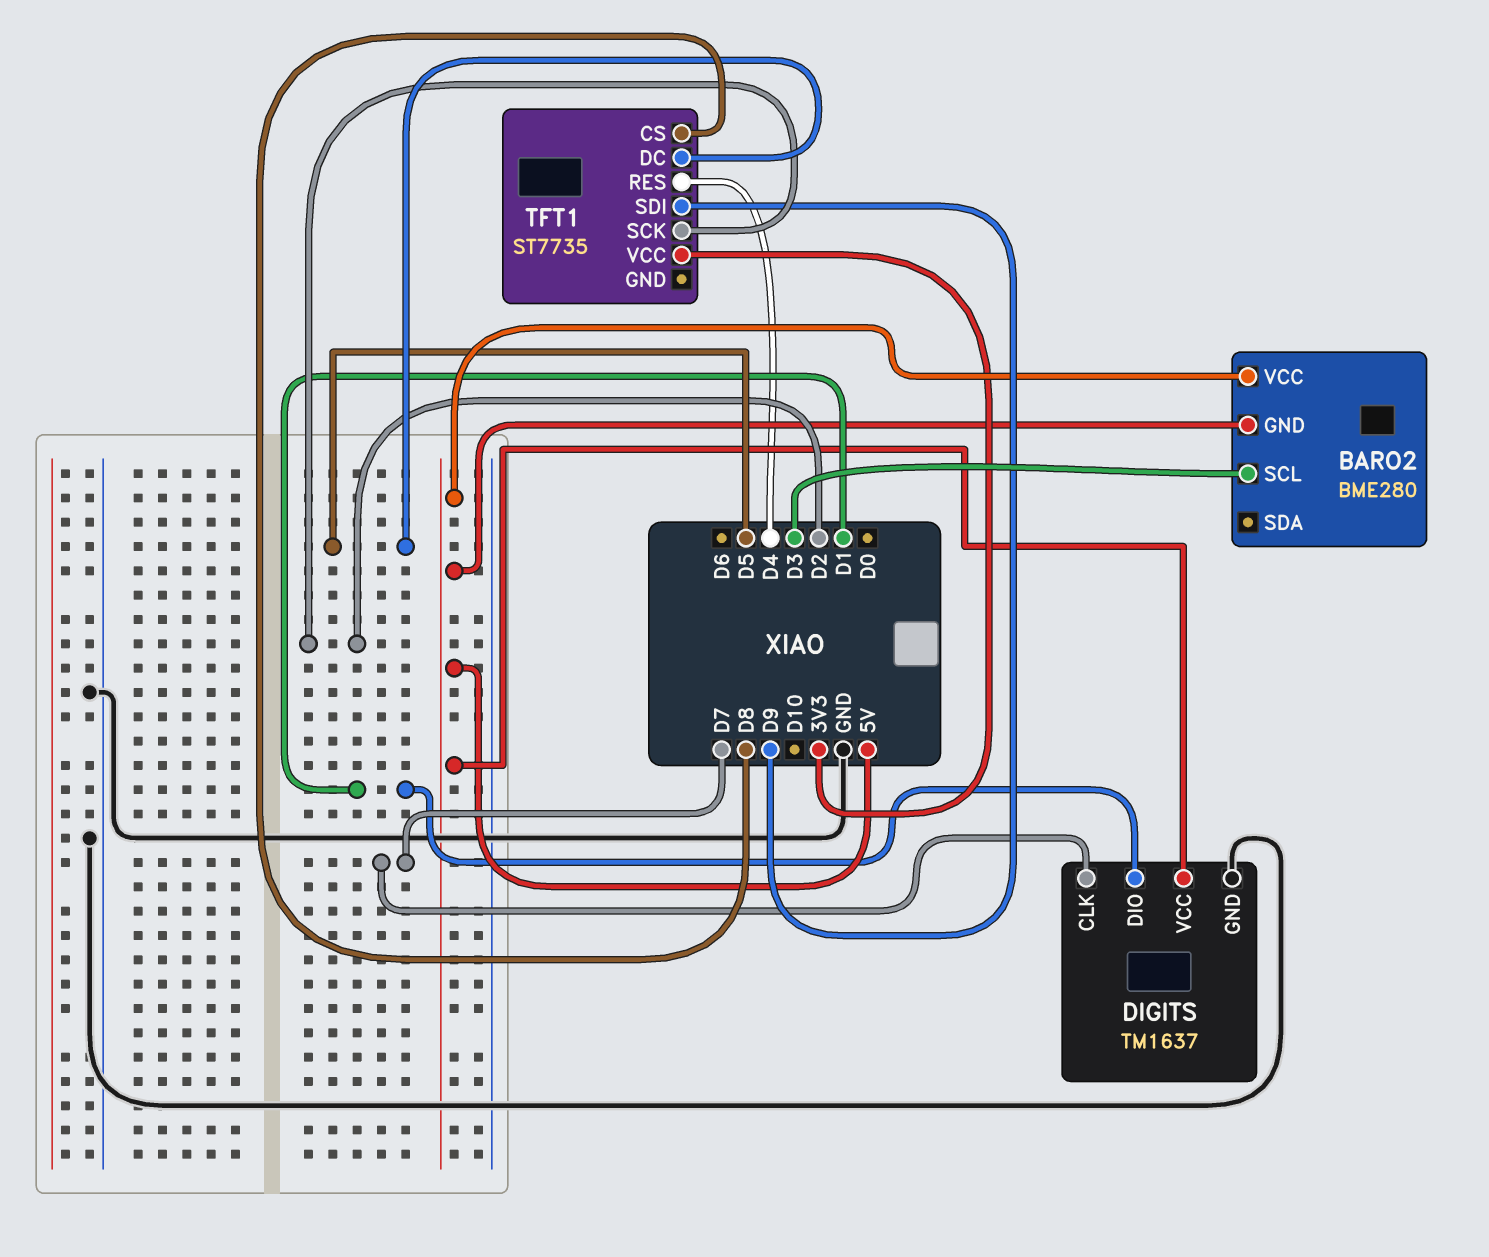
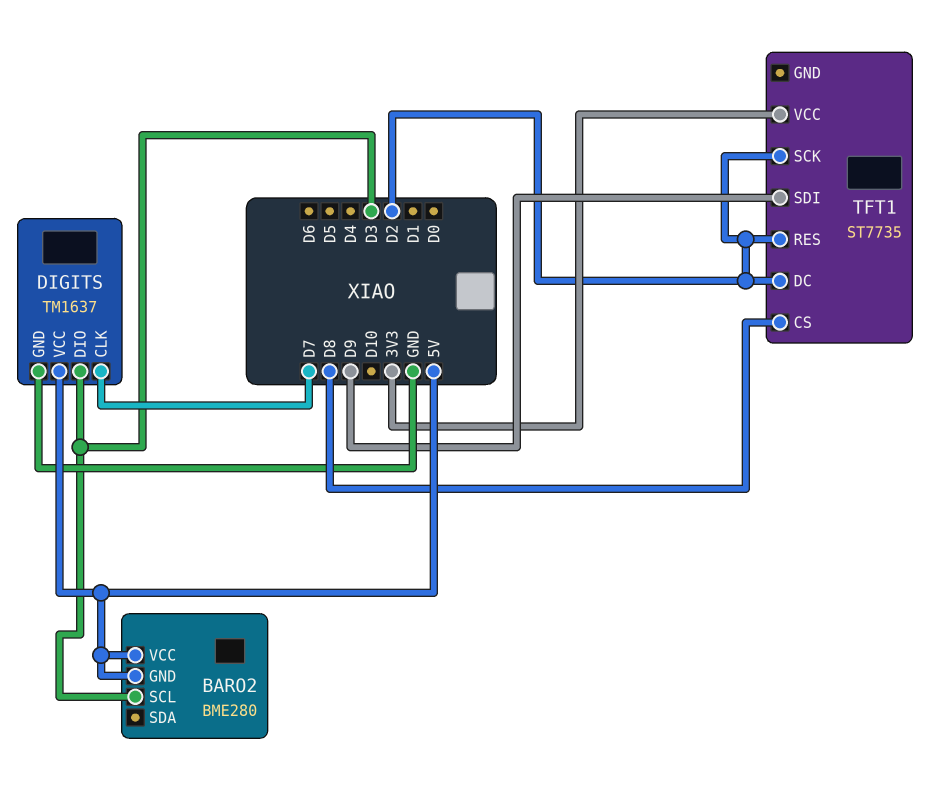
DIGITS pin DIO: D1 -> D3
TFT1 pin DC: D5 -> D2
TFT1 pin RES: D4 -> D2

